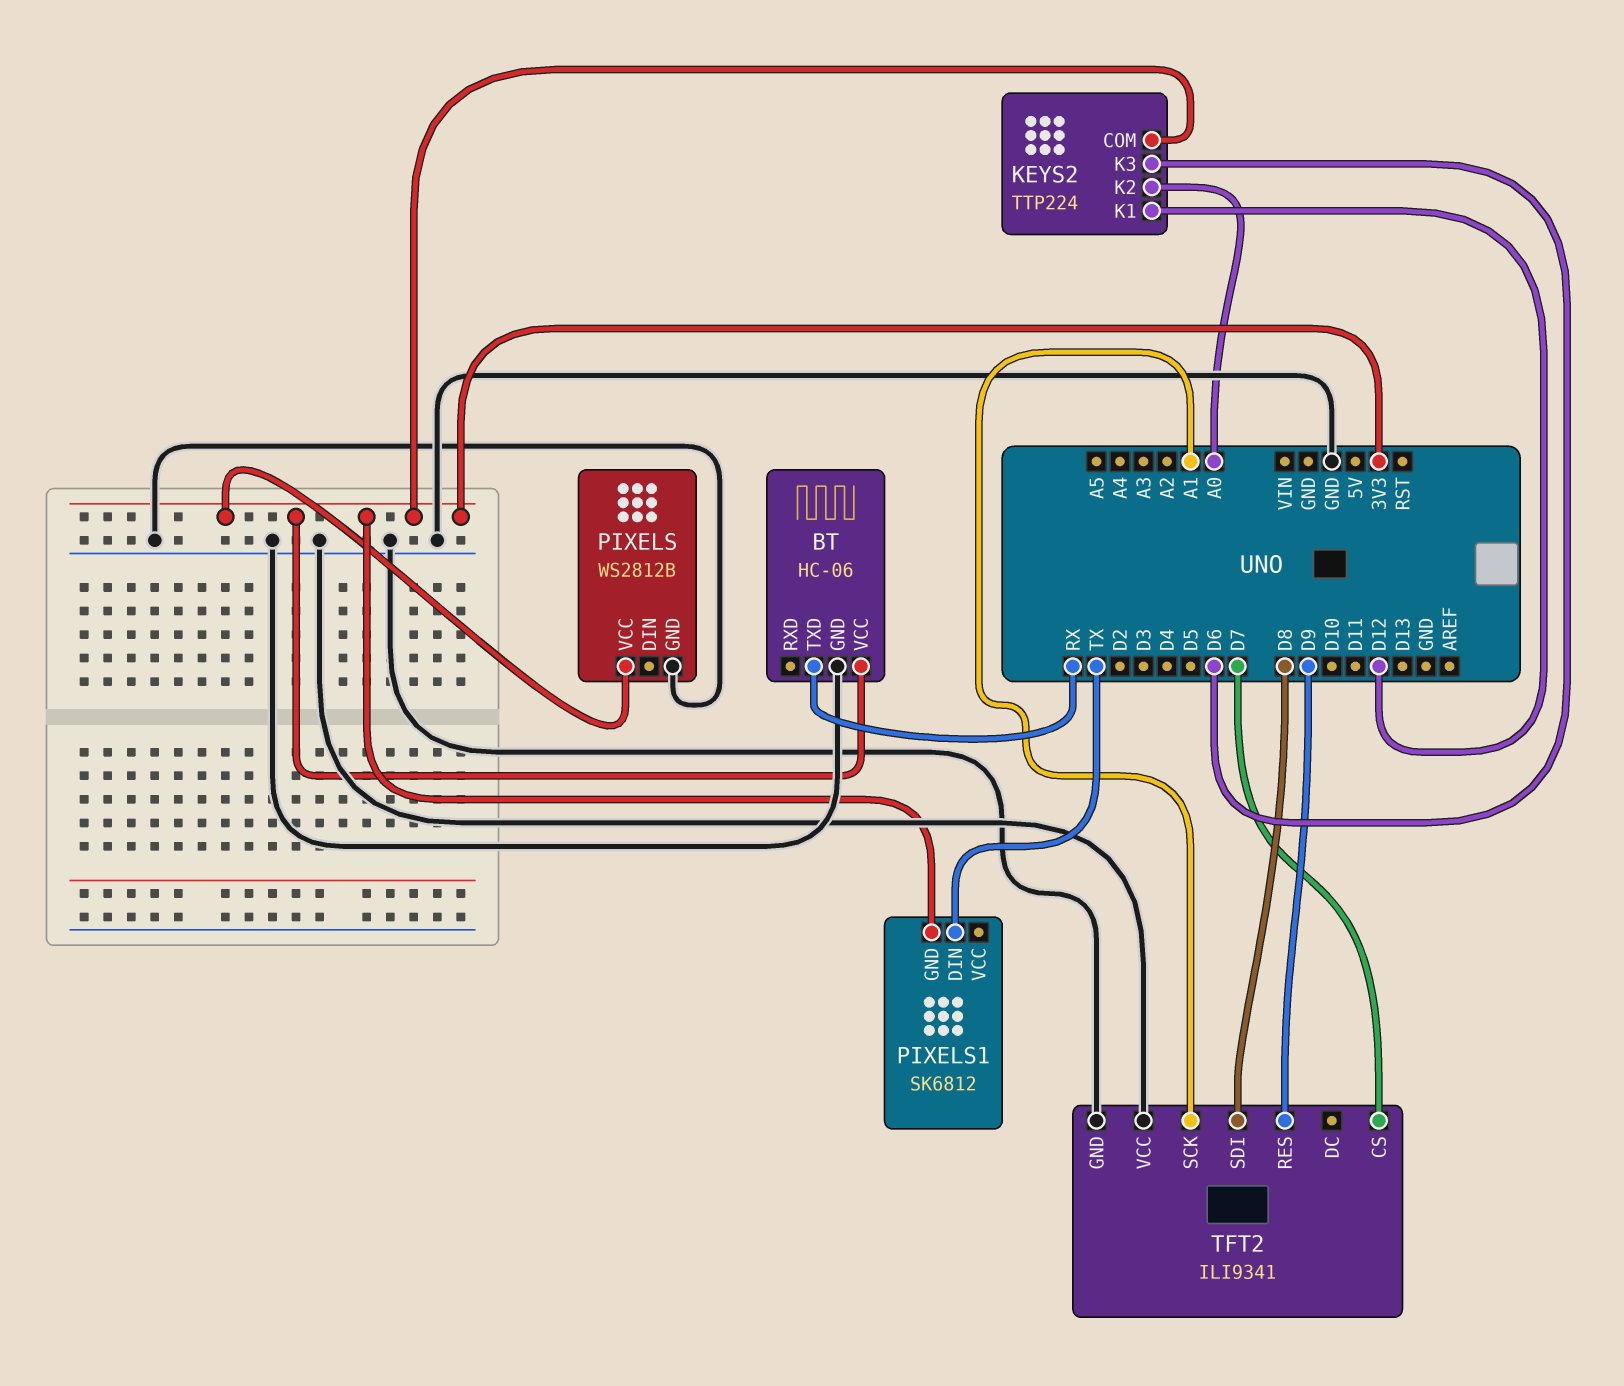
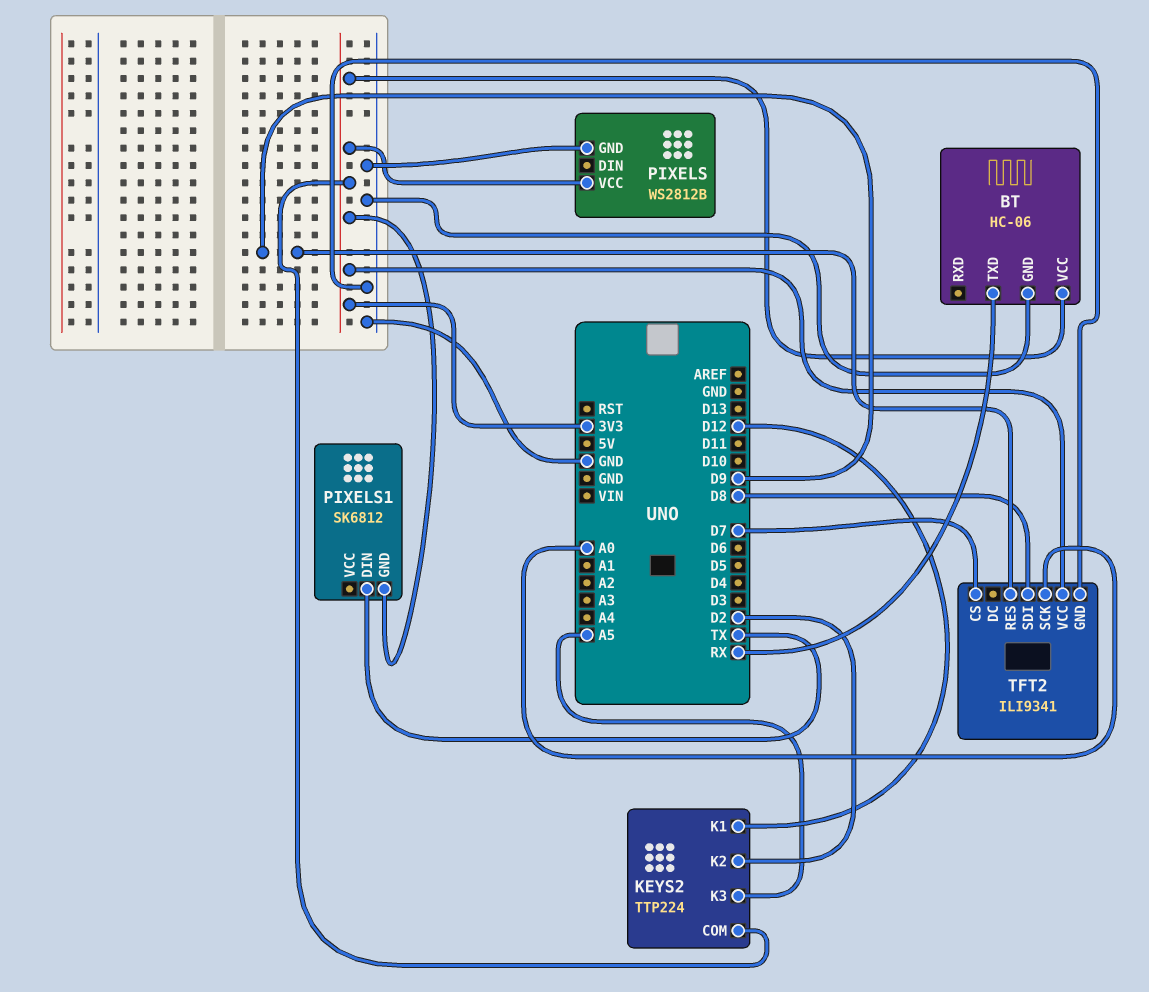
KEYS2 pin K2: A0 -> D2
KEYS2 pin K3: D6 -> A5
TFT2 pin SCK: A1 -> A0
TFT2 pin VCC: GND -> 3V3

